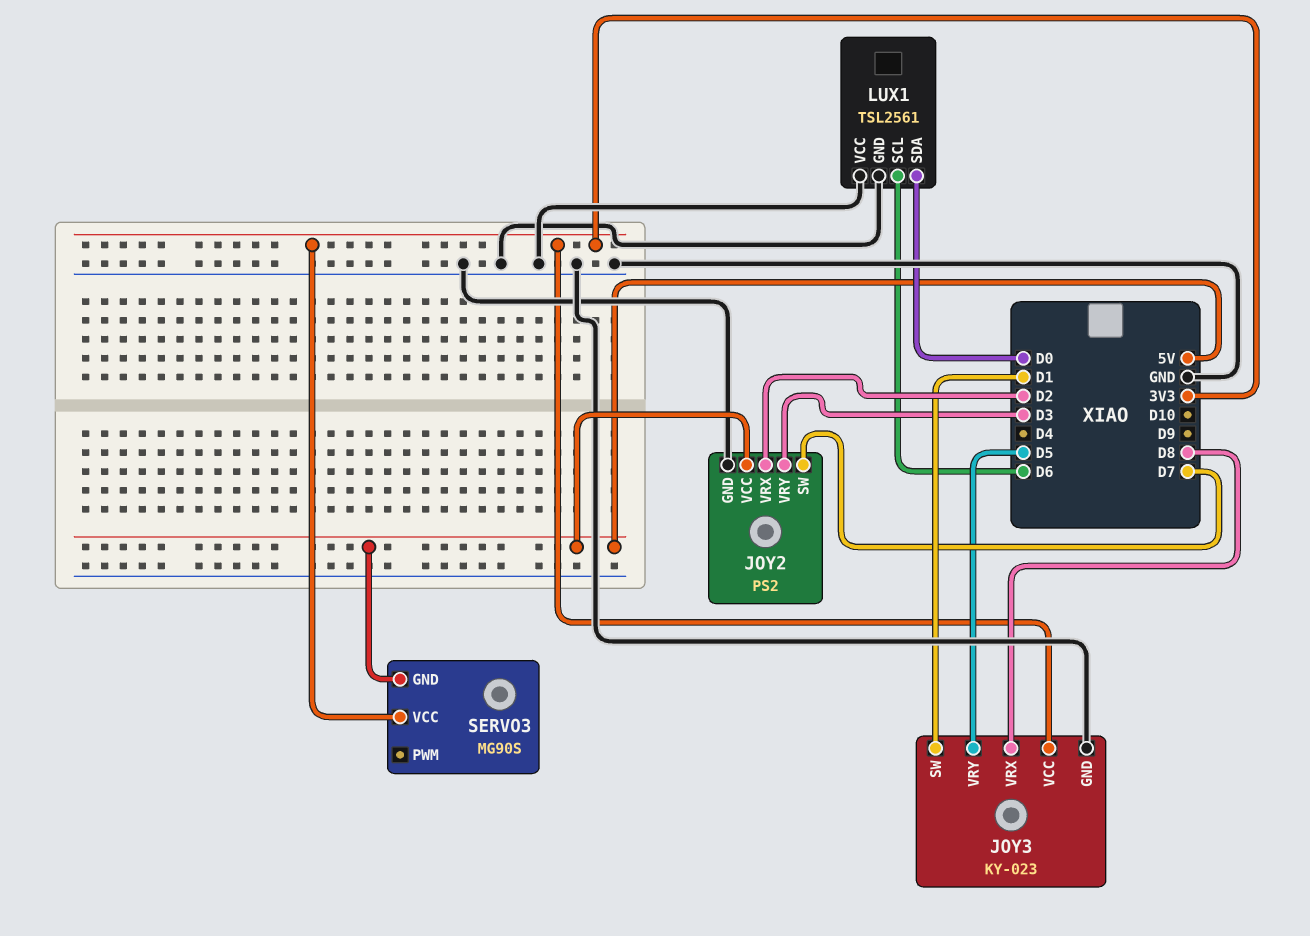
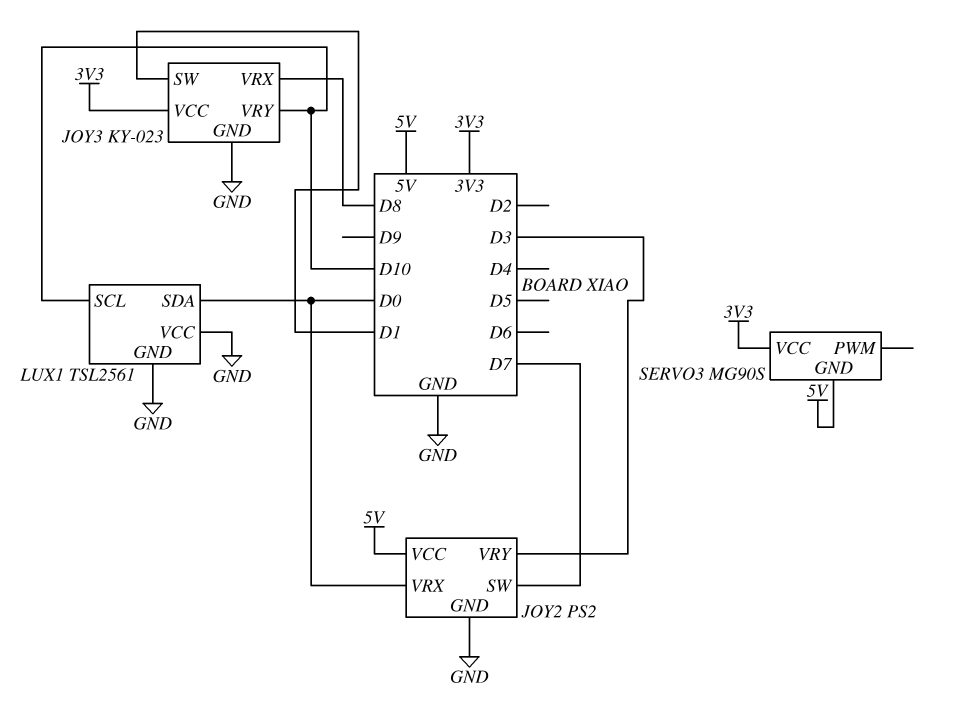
JOY2 pin VRX: D2 -> D0
JOY3 pin VRY: D5 -> D10
LUX1 pin SCL: D6 -> D10

